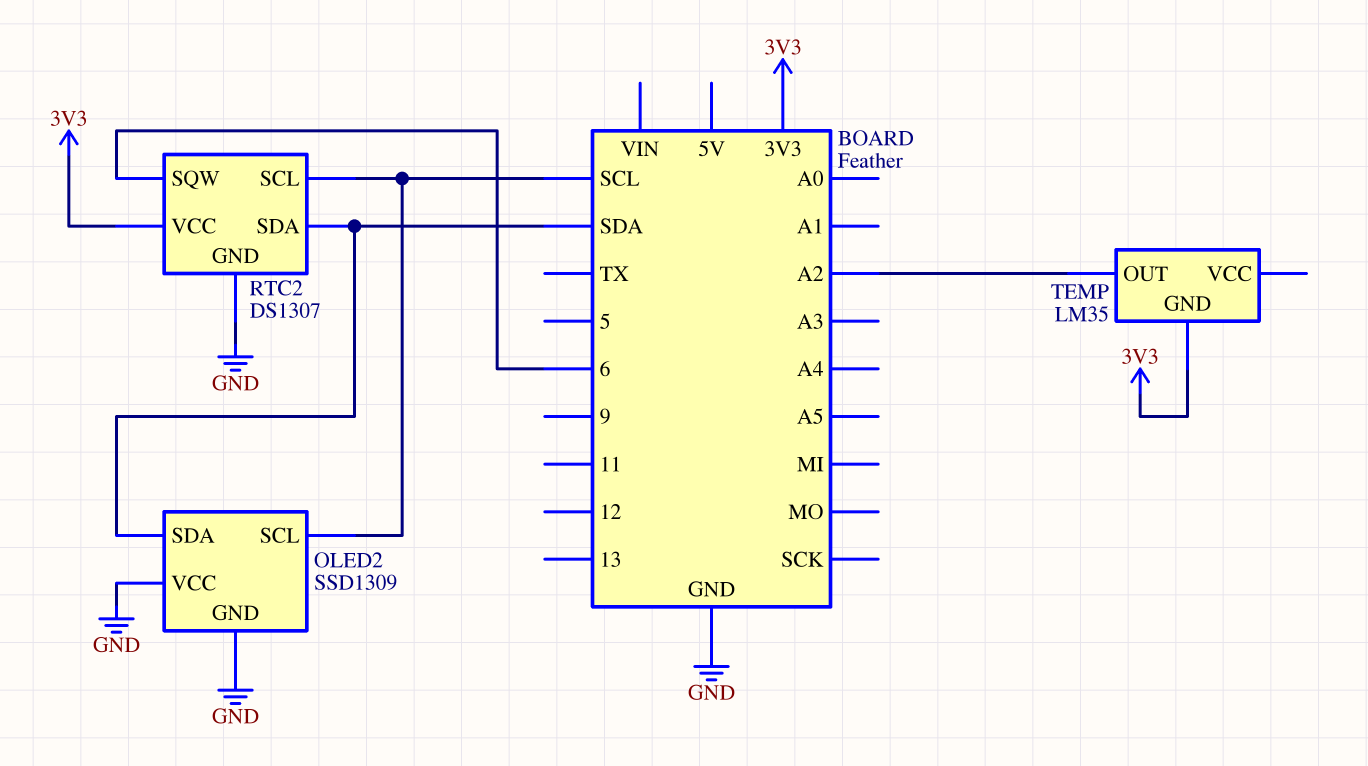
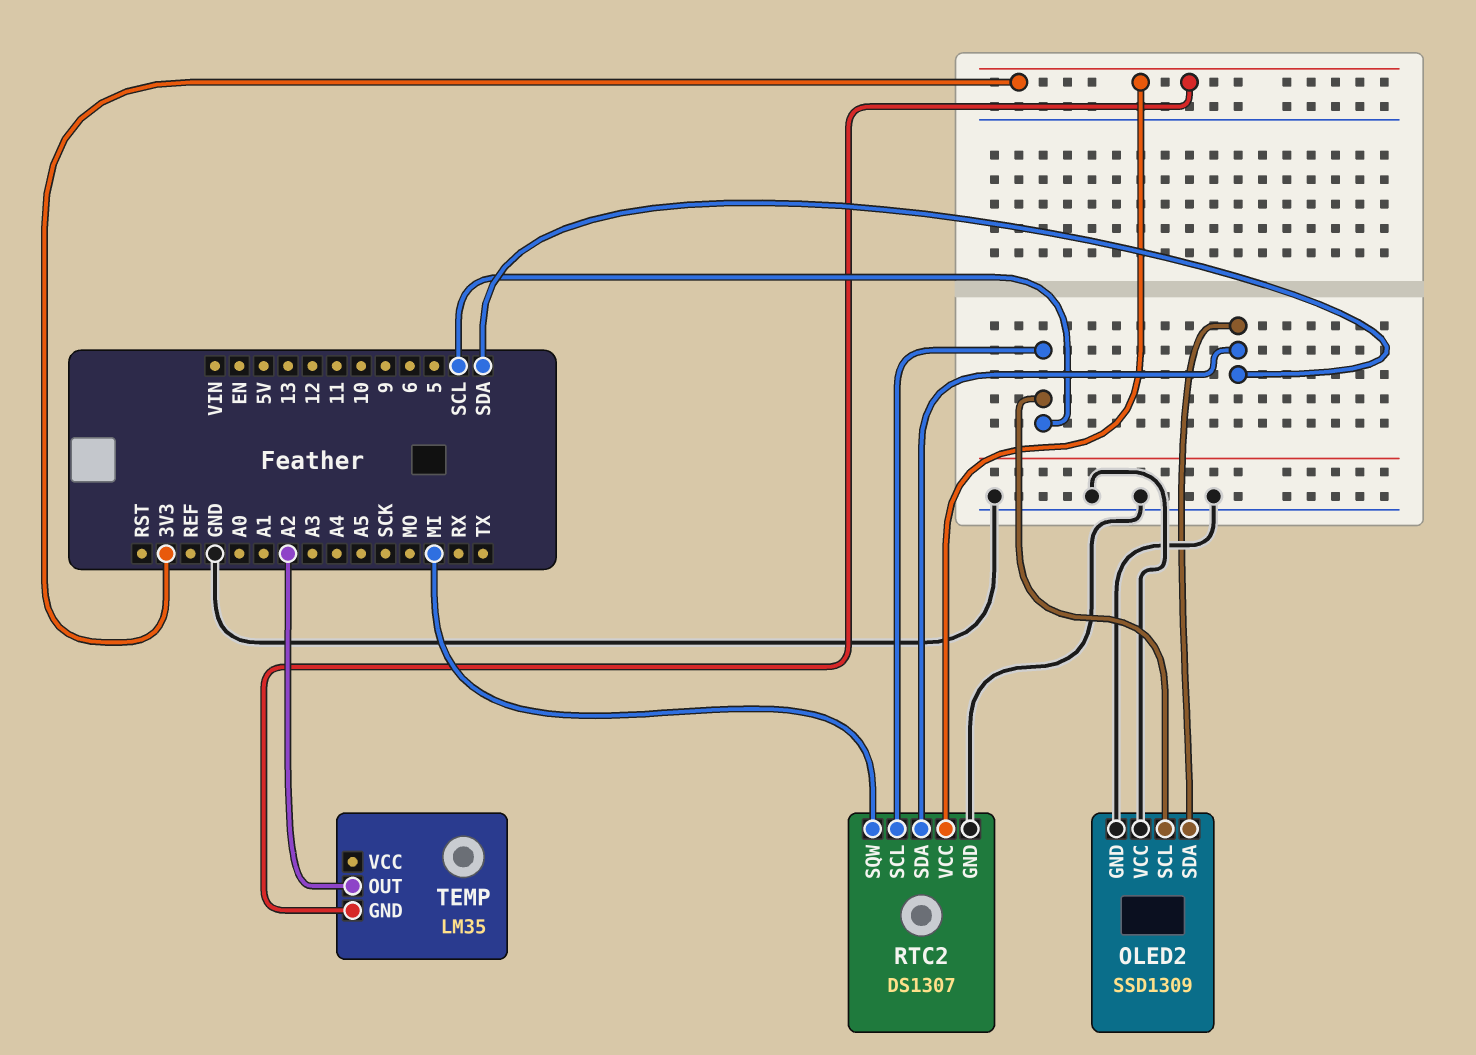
RTC2 pin SQW: 6 -> MI

